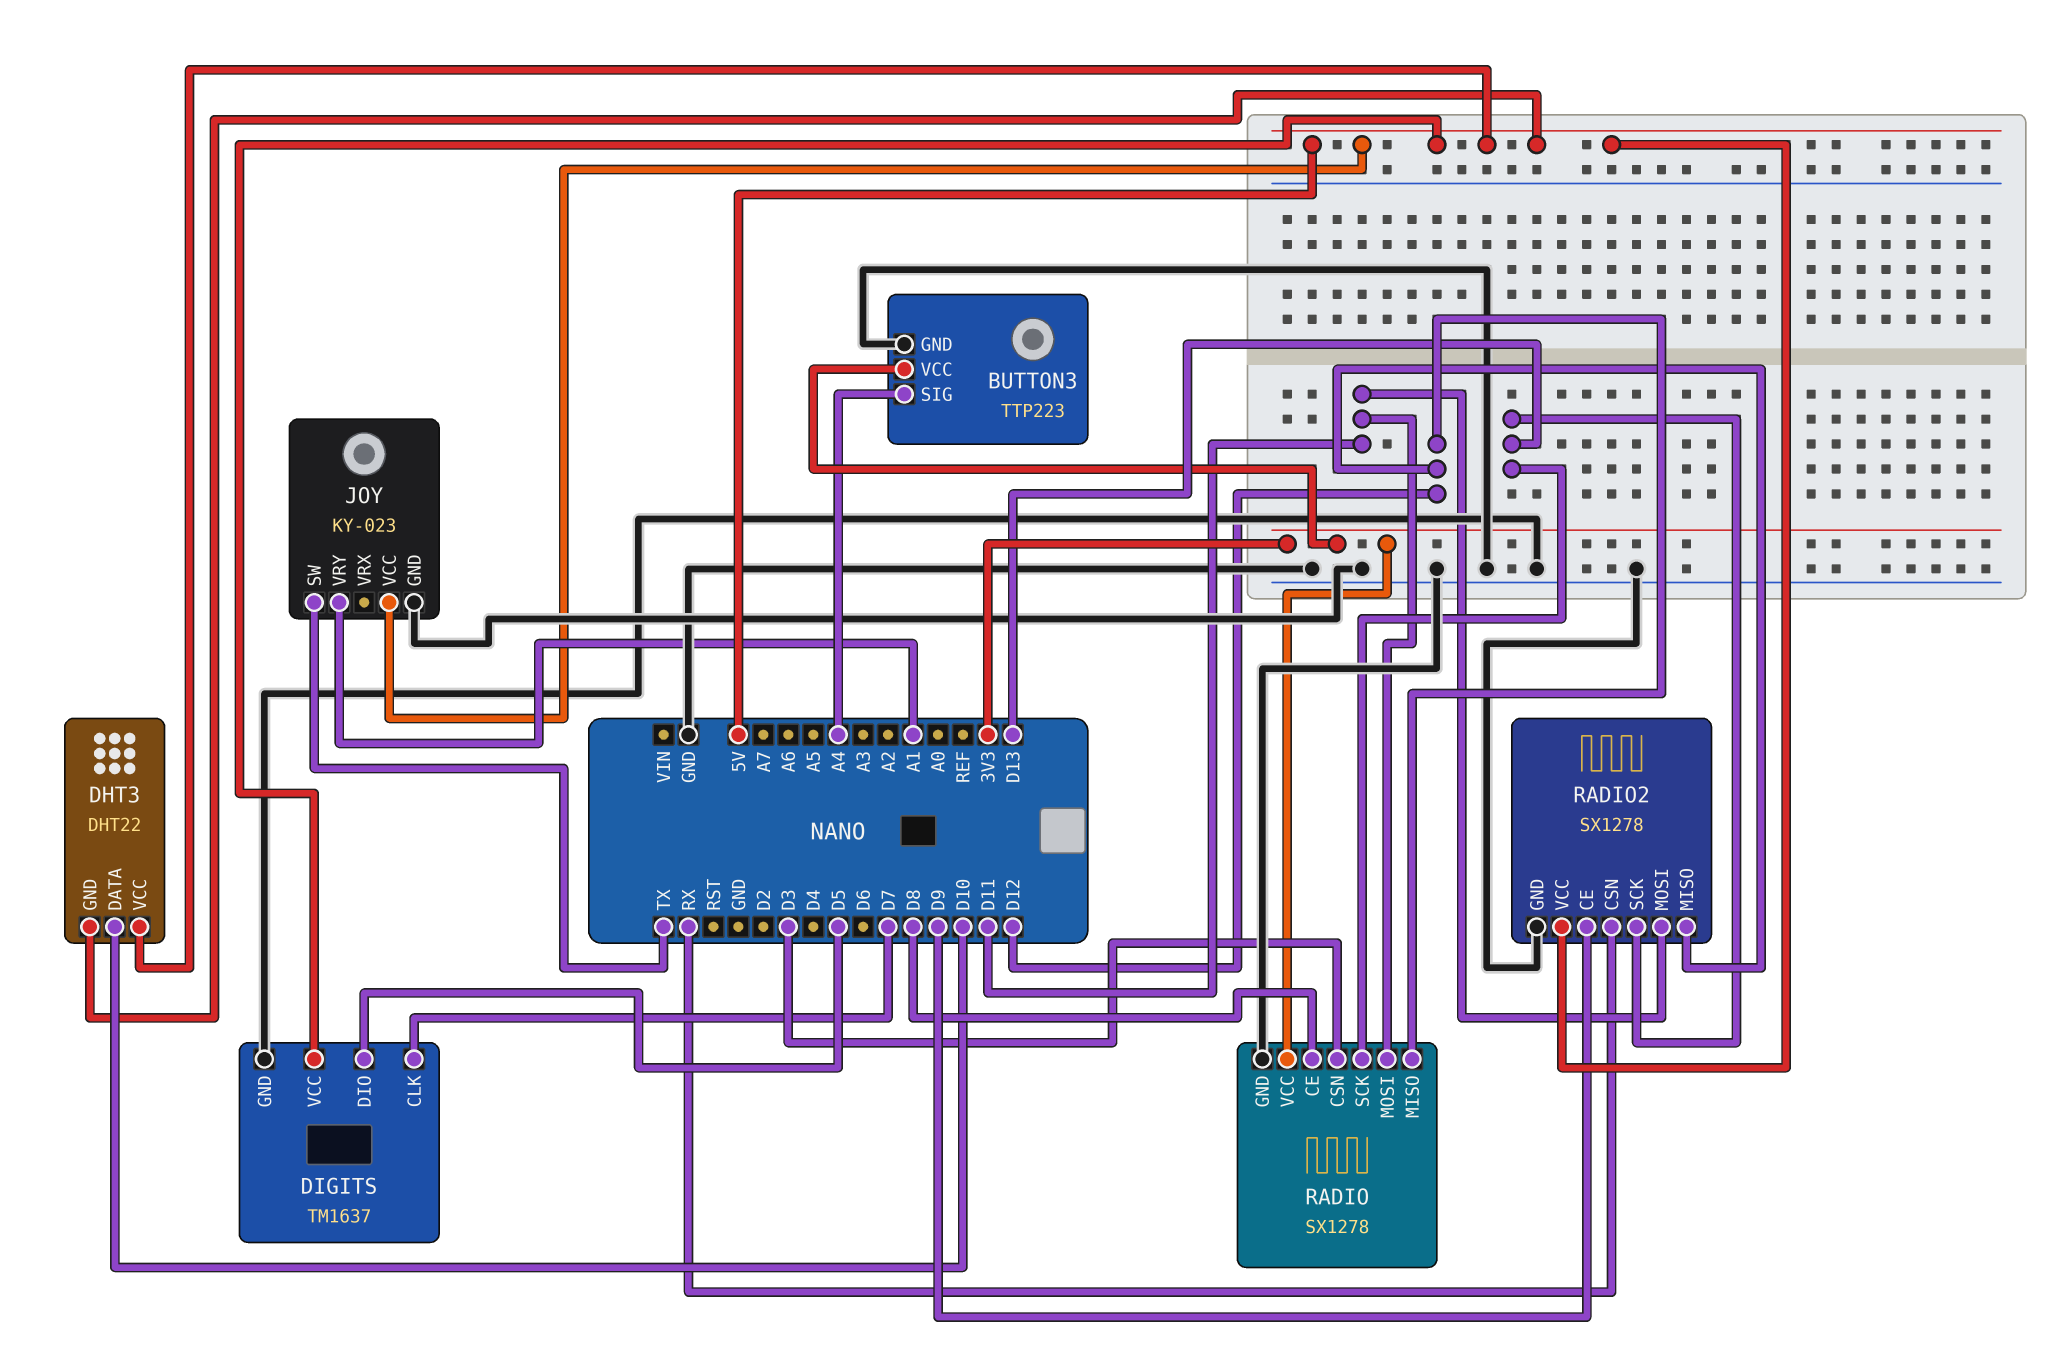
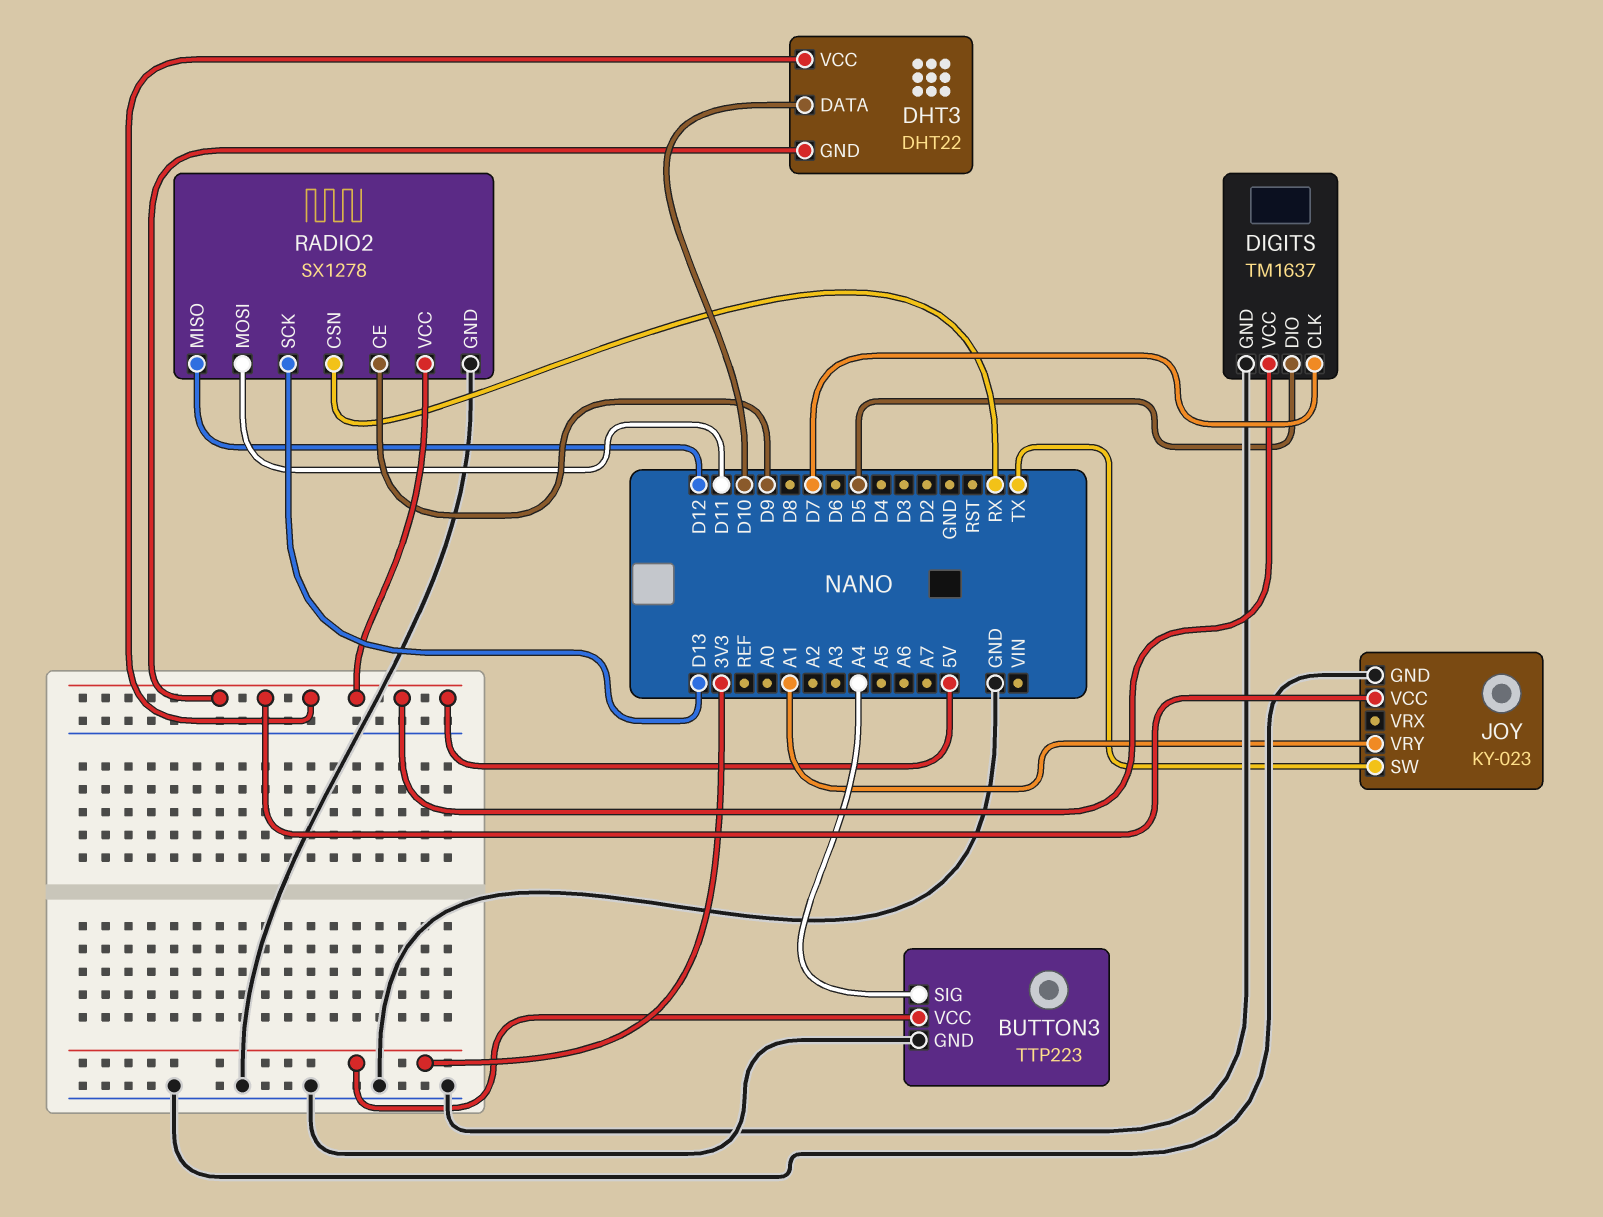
RADIO: SX1278 -> none
RADIO pin CE: D8 -> none
RADIO pin CSN: D3 -> none
RADIO pin GND: GND -> none
RADIO pin MISO: D12 -> none
RADIO pin MOSI: D11 -> none
RADIO pin SCK: D13 -> none
RADIO pin VCC: 3V3 -> none

